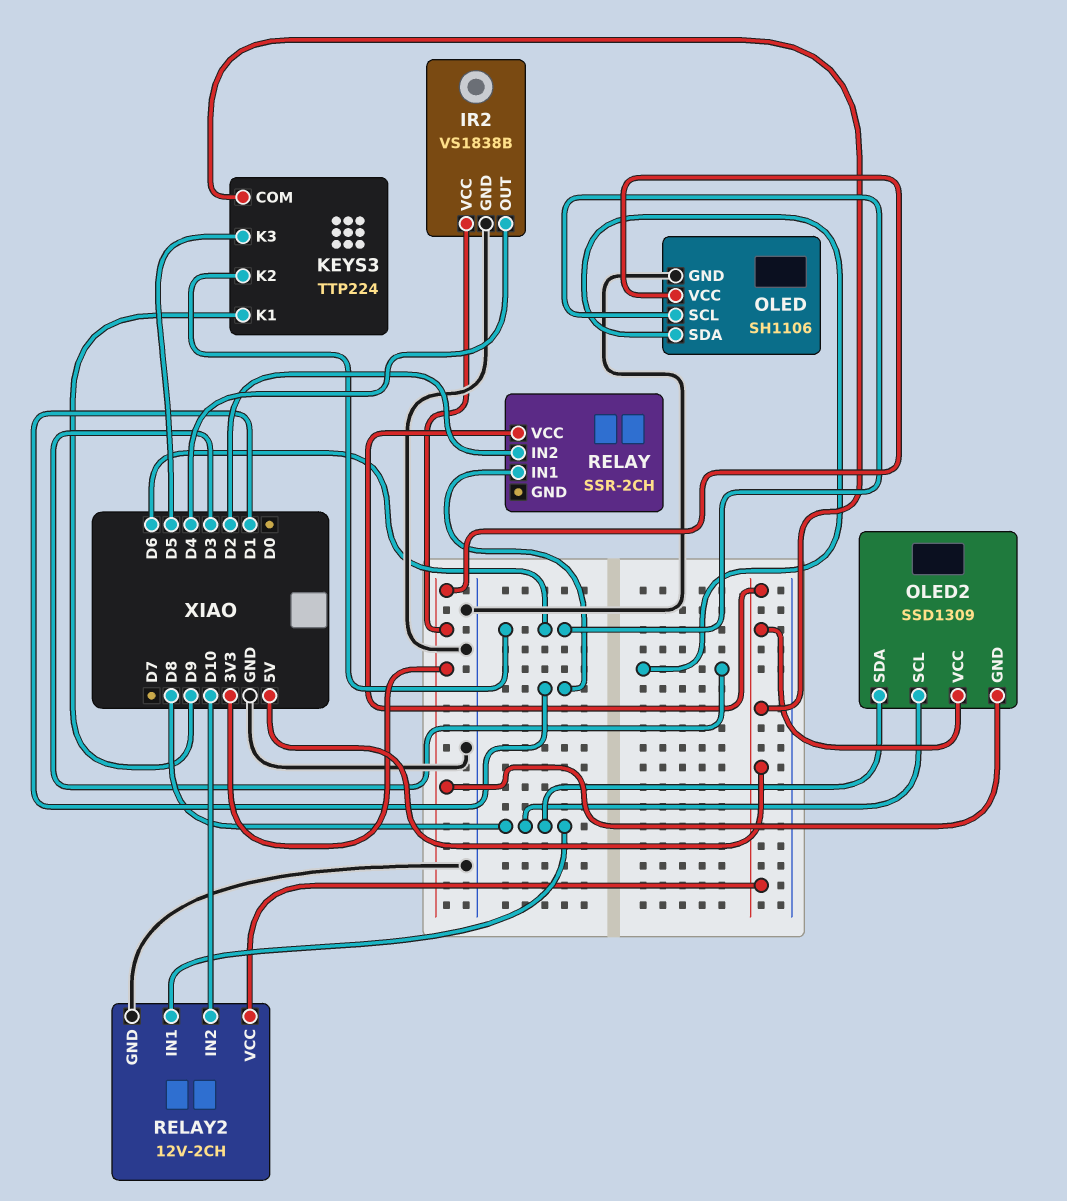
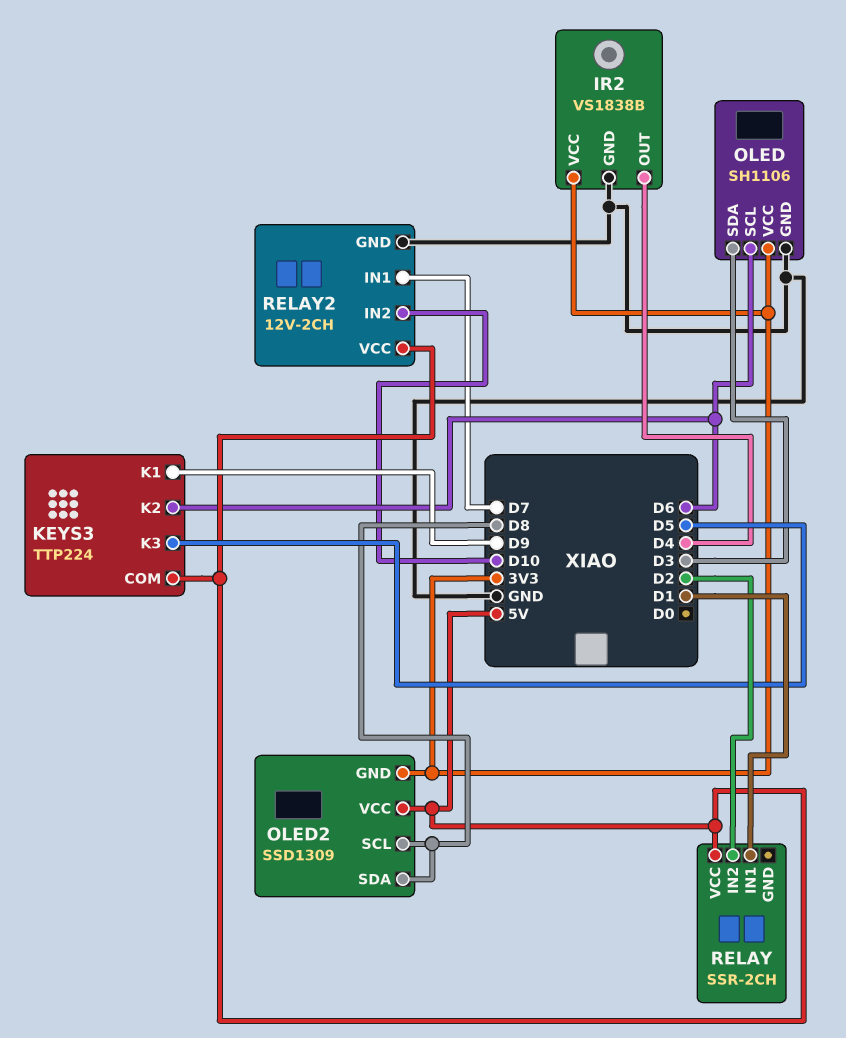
RELAY2 pin IN1: D8 -> D7

